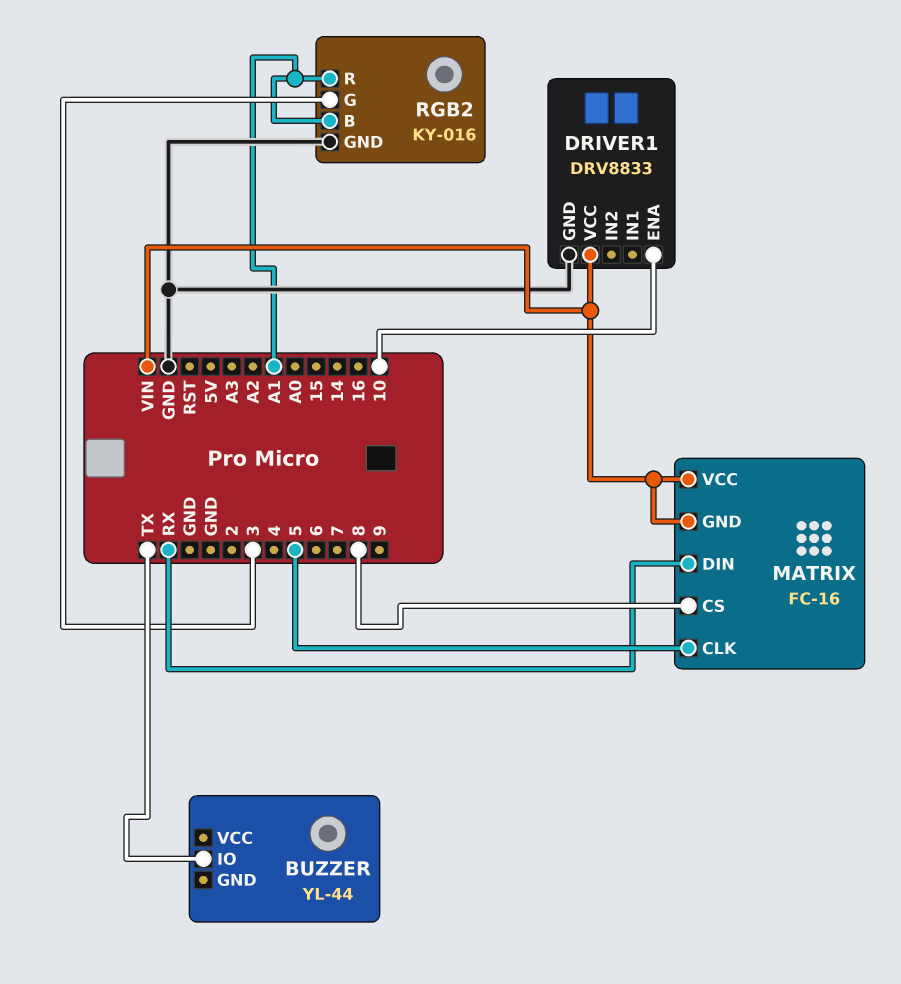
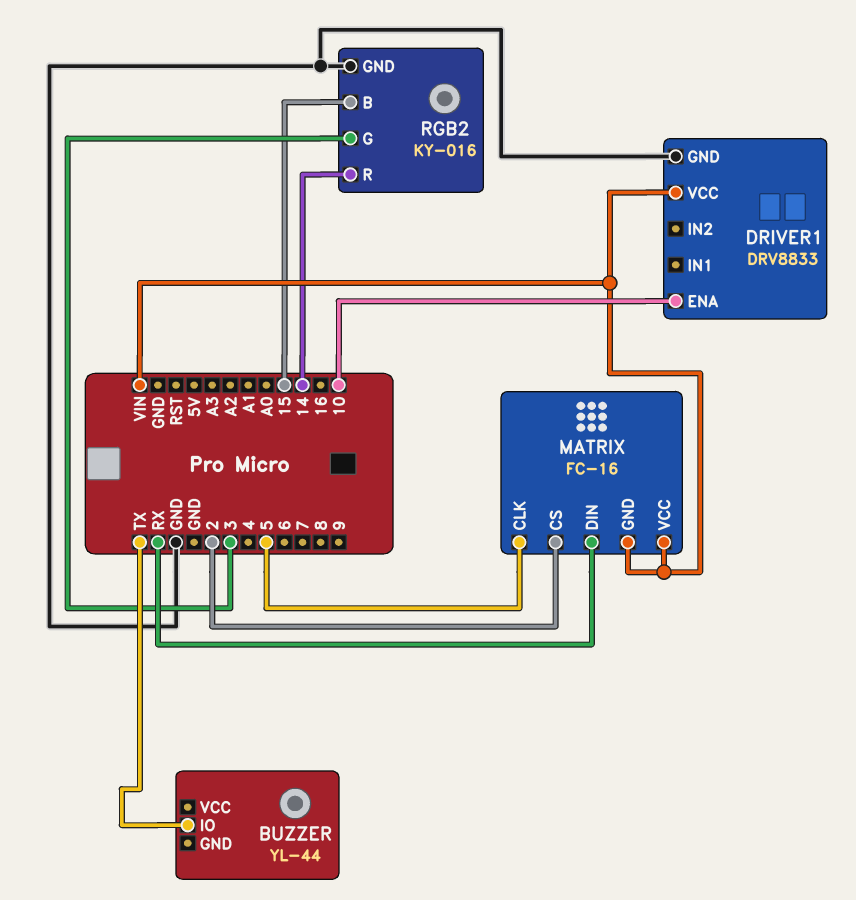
MATRIX pin CS: 8 -> 2
RGB2 pin B: A1 -> 15
RGB2 pin R: A1 -> 14

